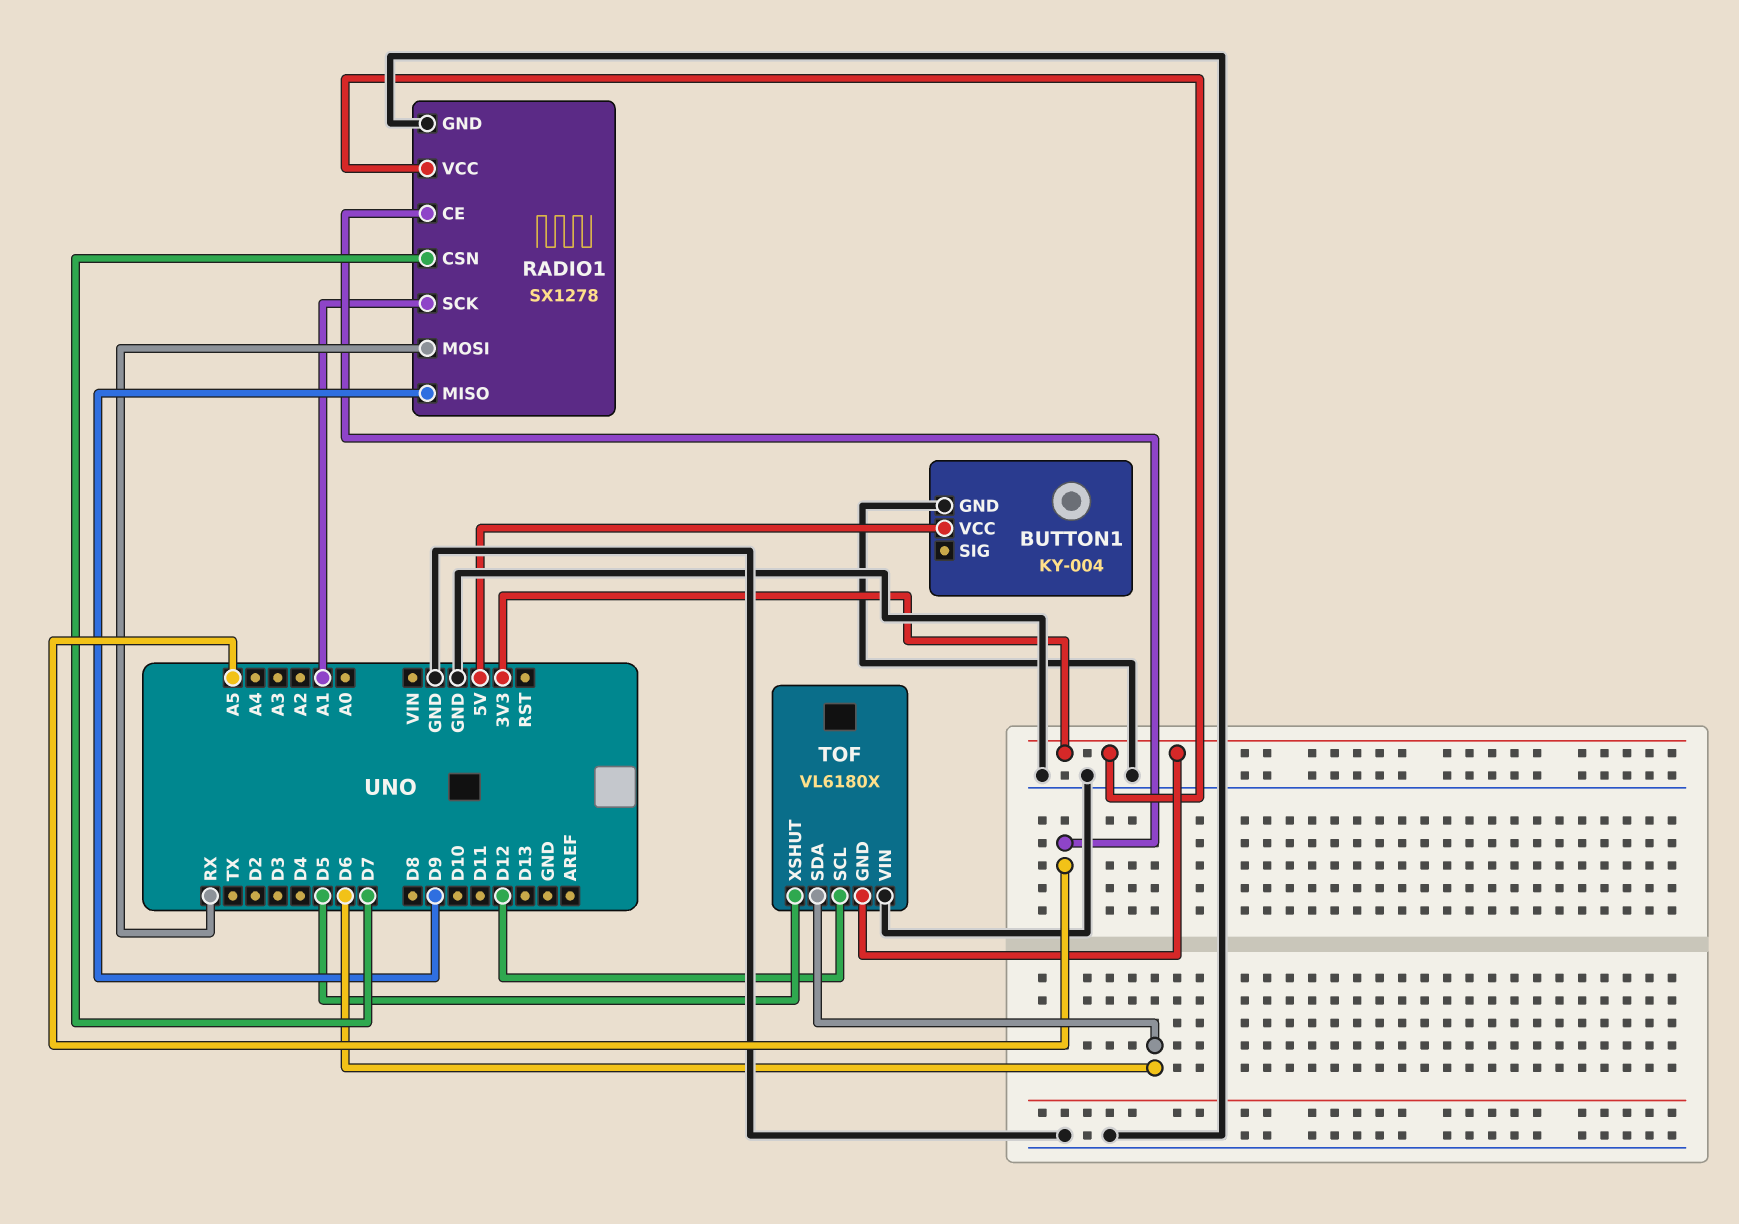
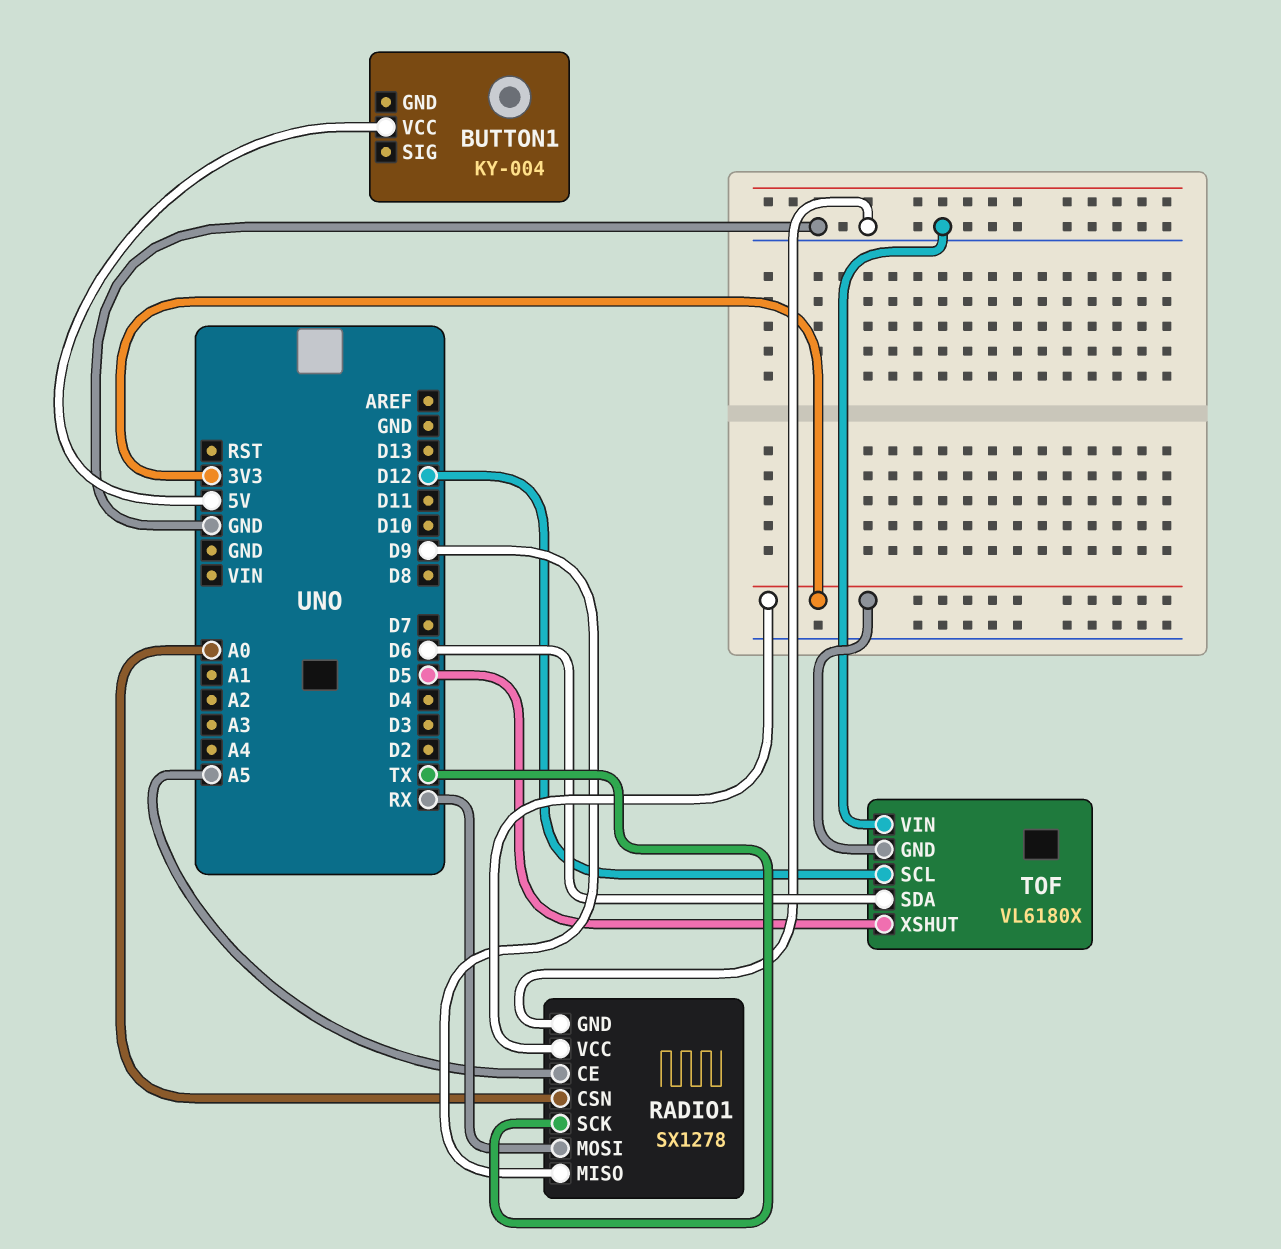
BUTTON1 pin GND: GND -> none
RADIO1 pin CSN: D7 -> A0
RADIO1 pin SCK: A1 -> TX

